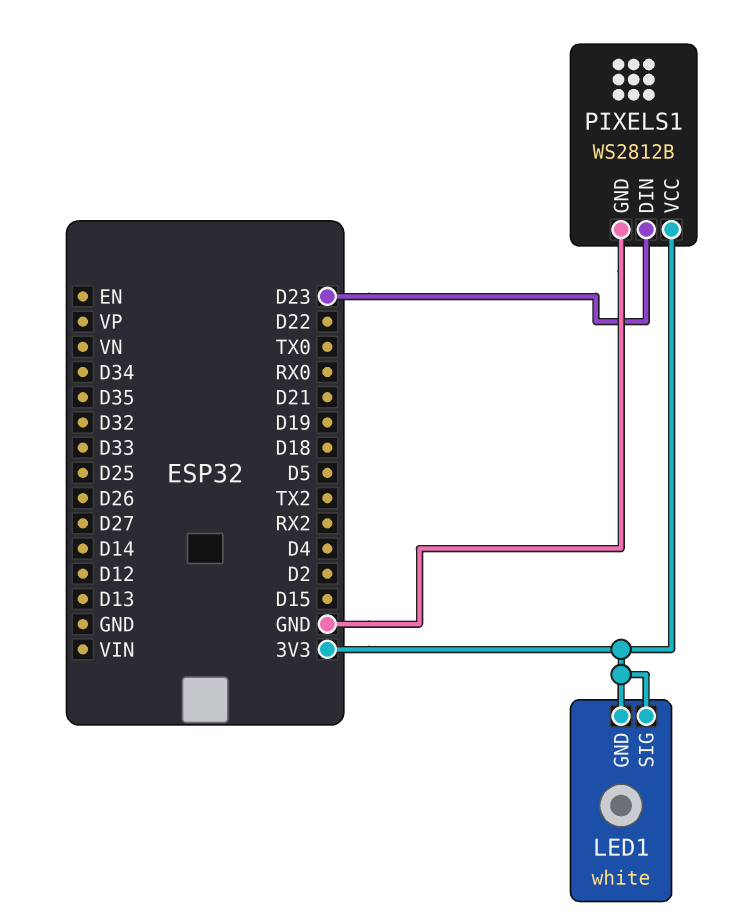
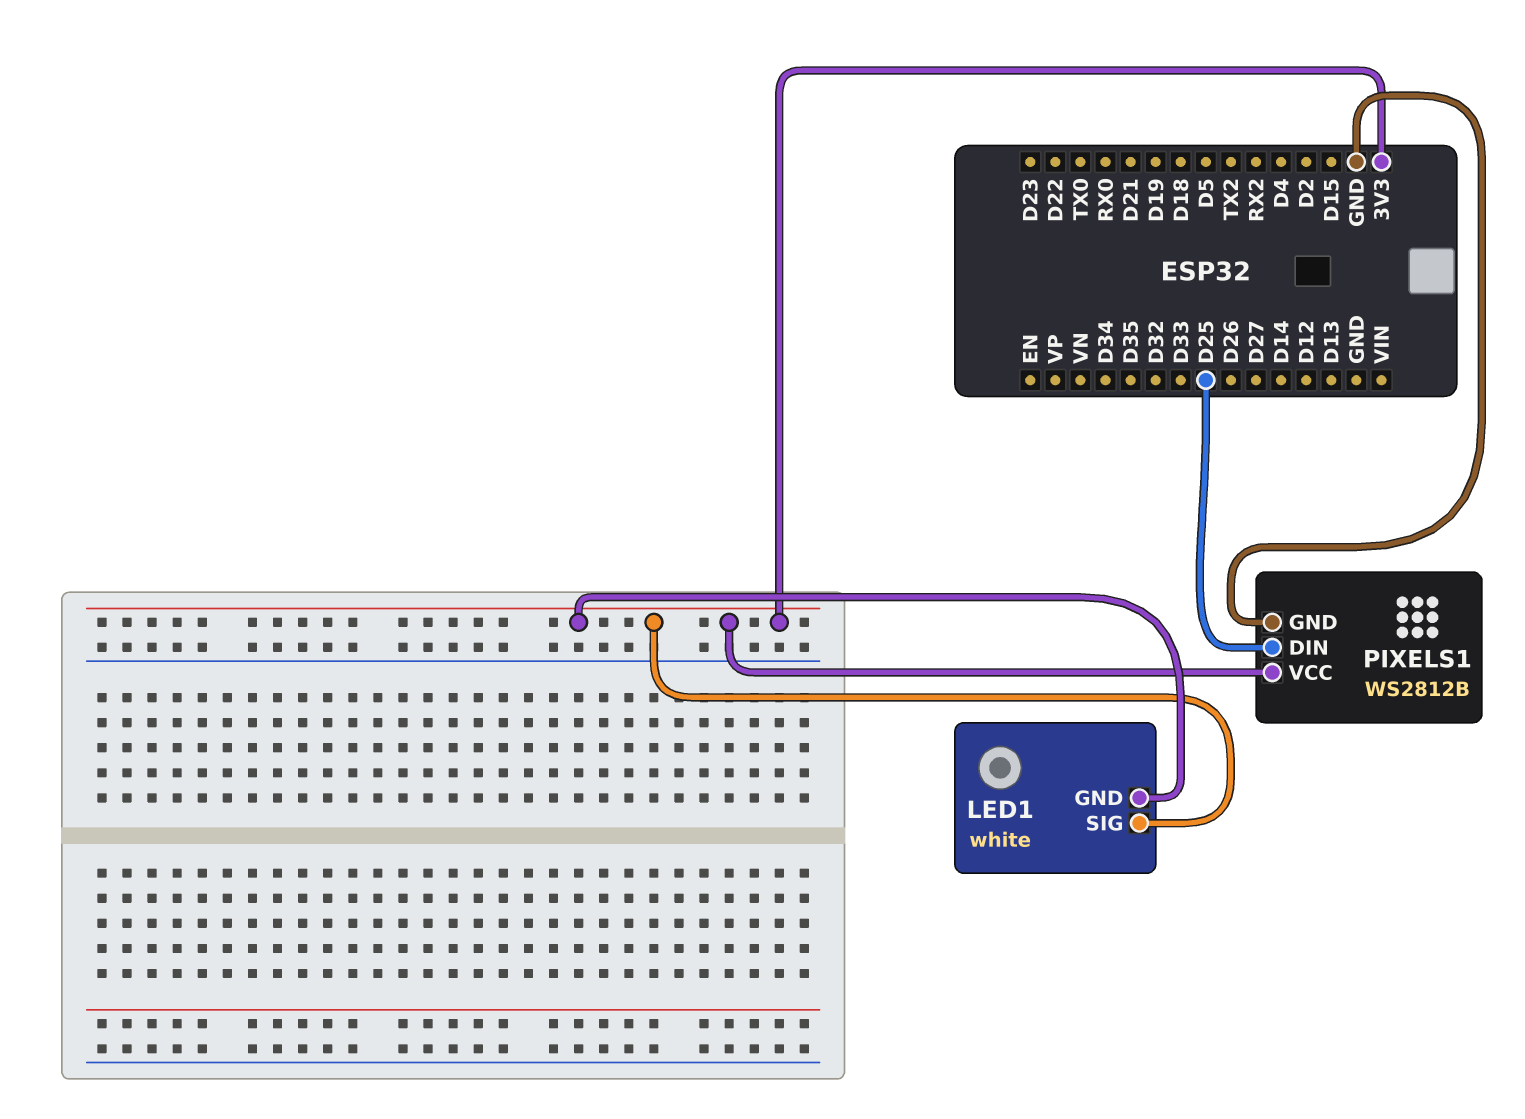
PIXELS1 pin DIN: D23 -> D25

